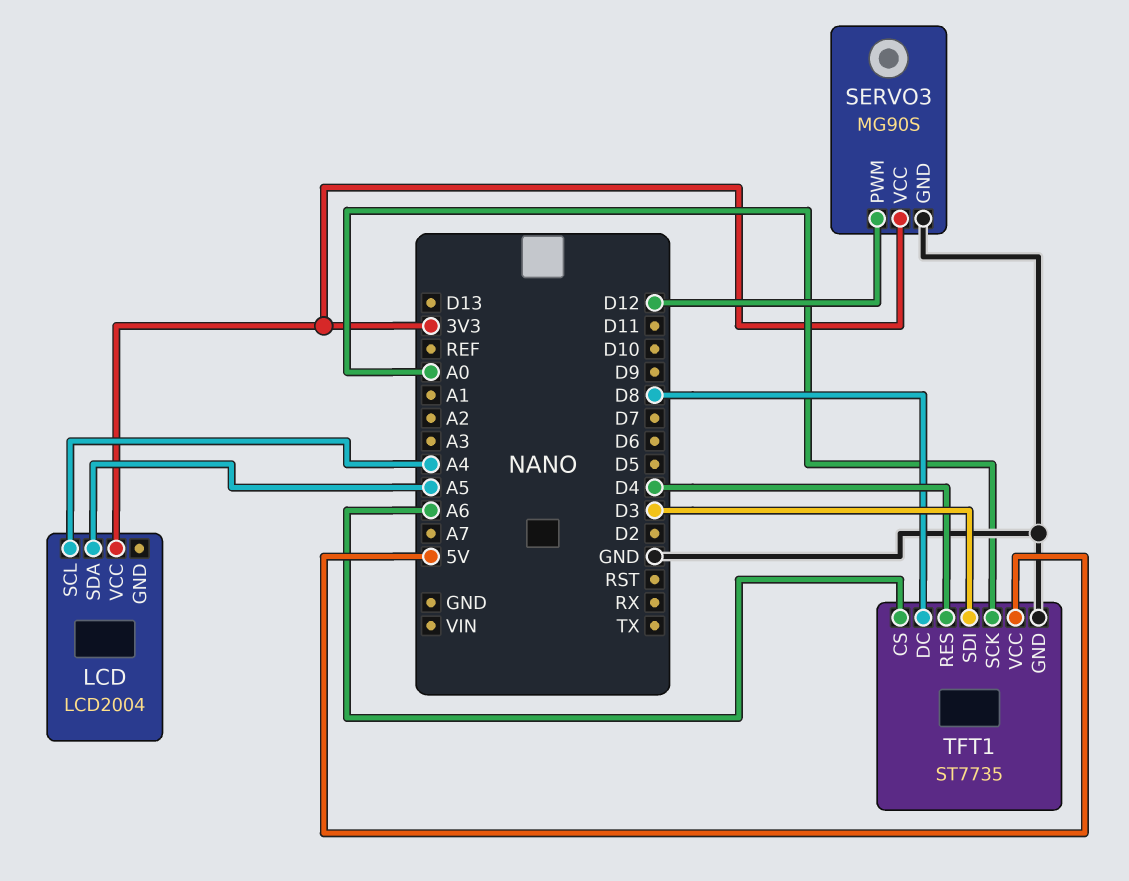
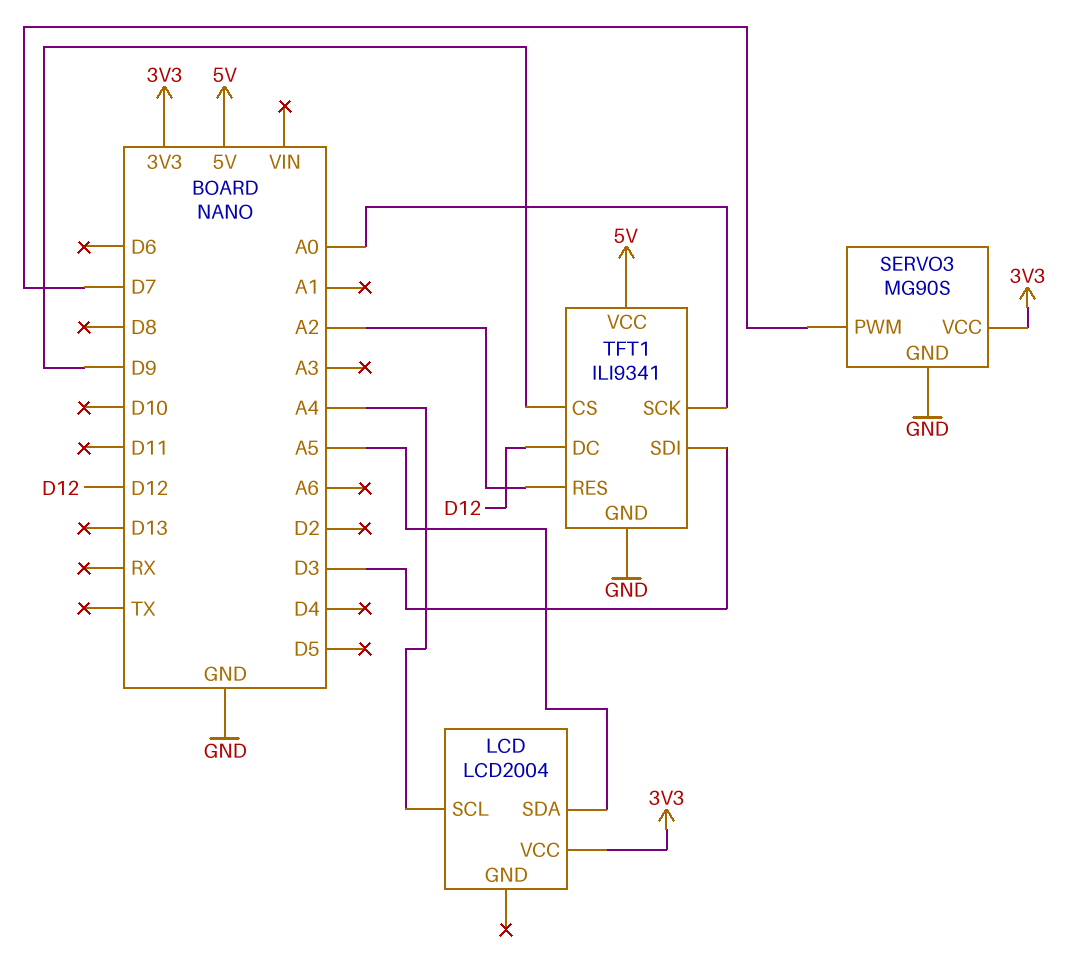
SERVO3 pin PWM: D12 -> D7
TFT1: ST7735 -> ILI9341
TFT1 pin CS: A6 -> D9
TFT1 pin DC: D8 -> D12
TFT1 pin RES: D4 -> A2

